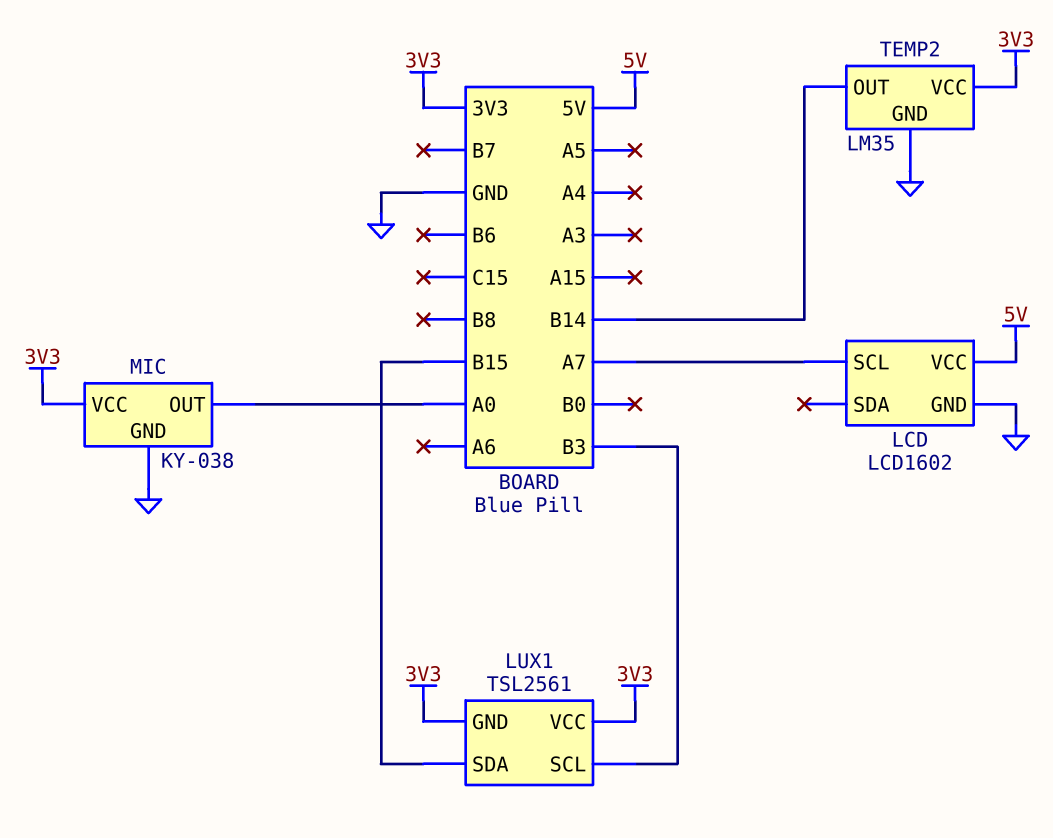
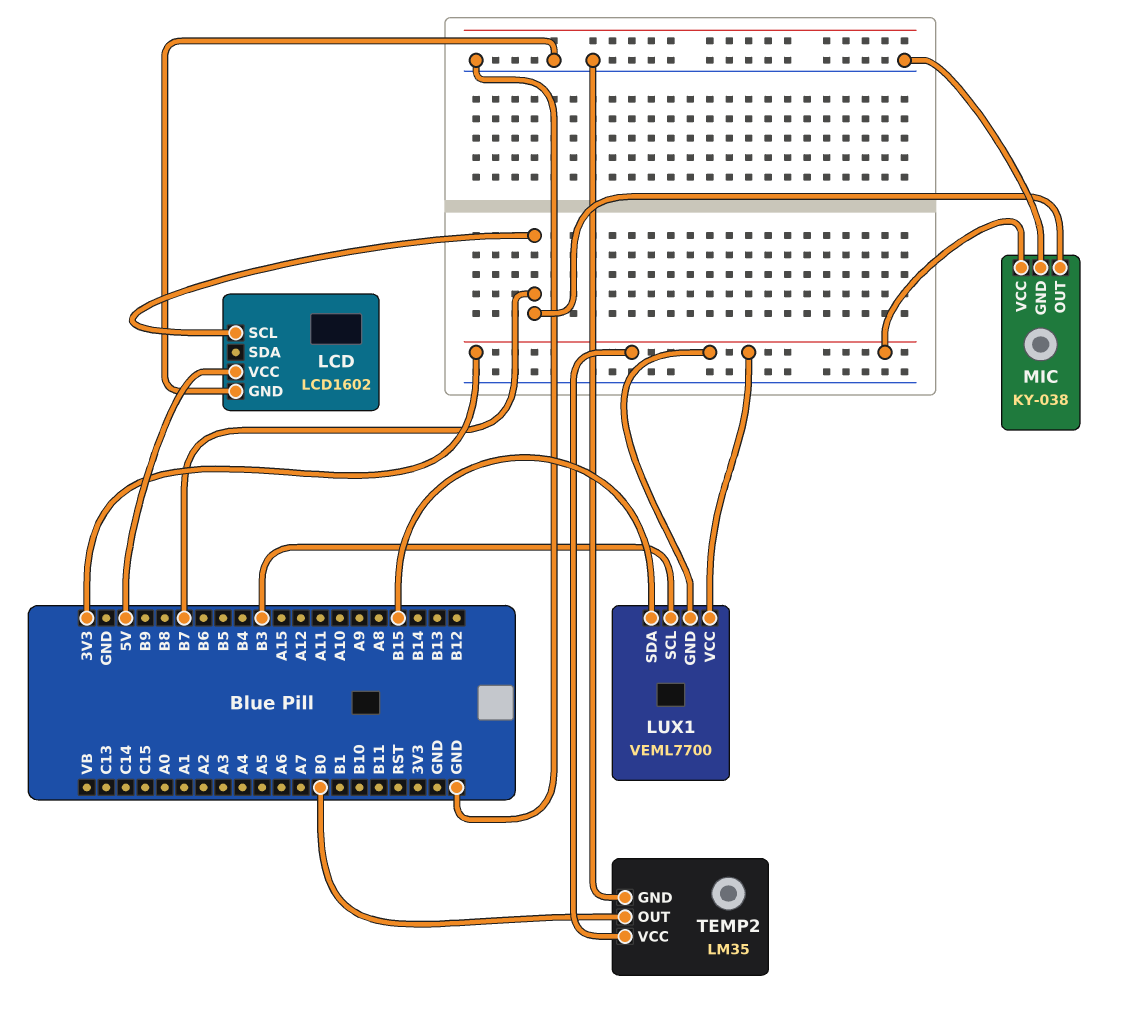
LCD pin SCL: A7 -> B7
LUX1: TSL2561 -> VEML7700
MIC pin OUT: A0 -> B7
TEMP2 pin OUT: B14 -> B0

